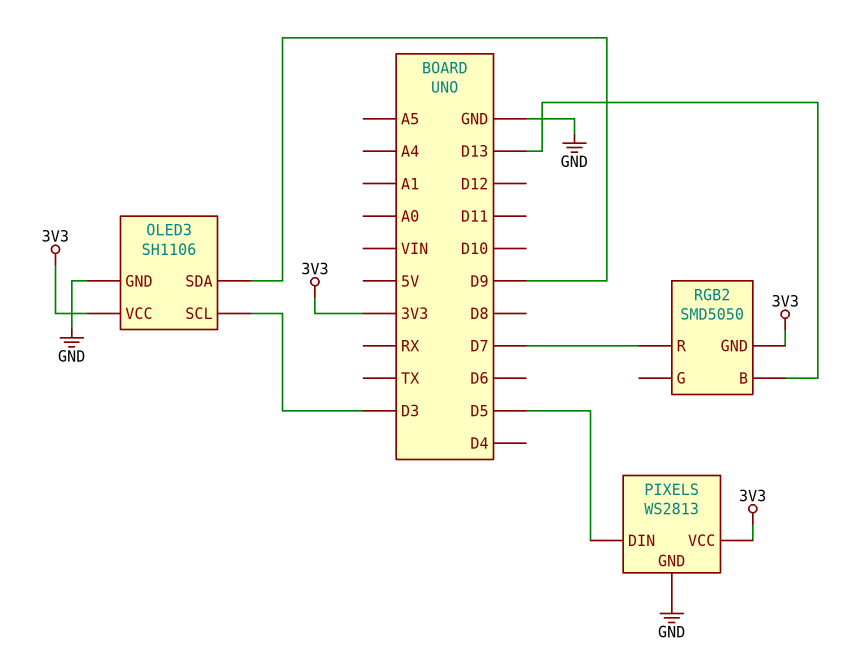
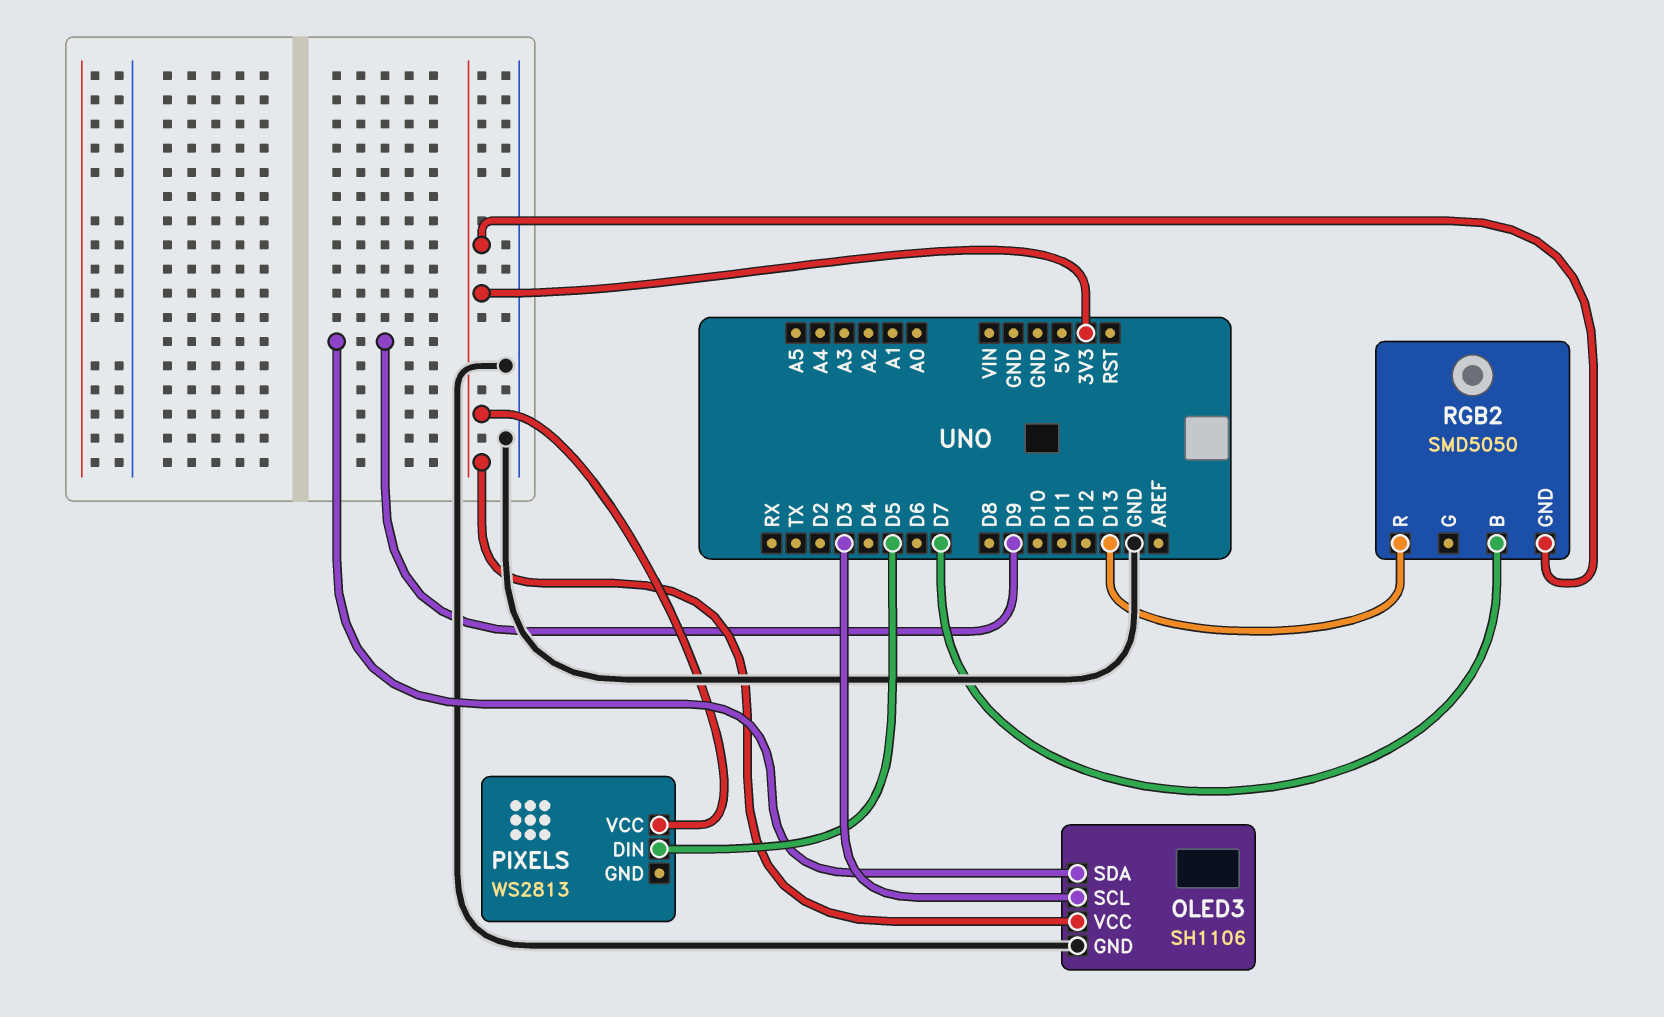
PIXELS pin GND: GND -> none
RGB2 pin B: D13 -> D7
RGB2 pin R: D7 -> D13

